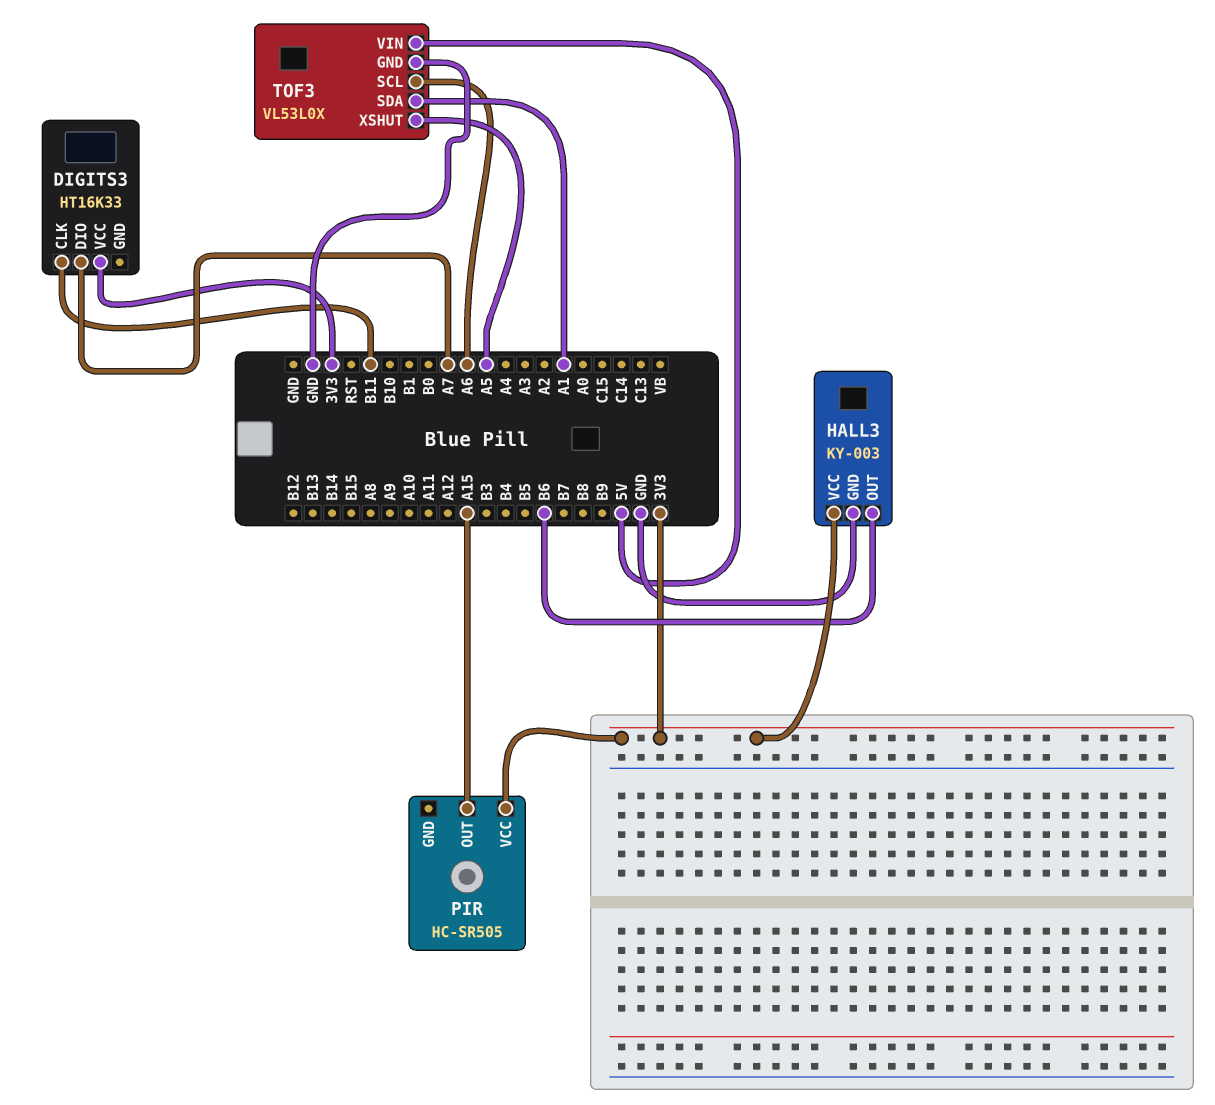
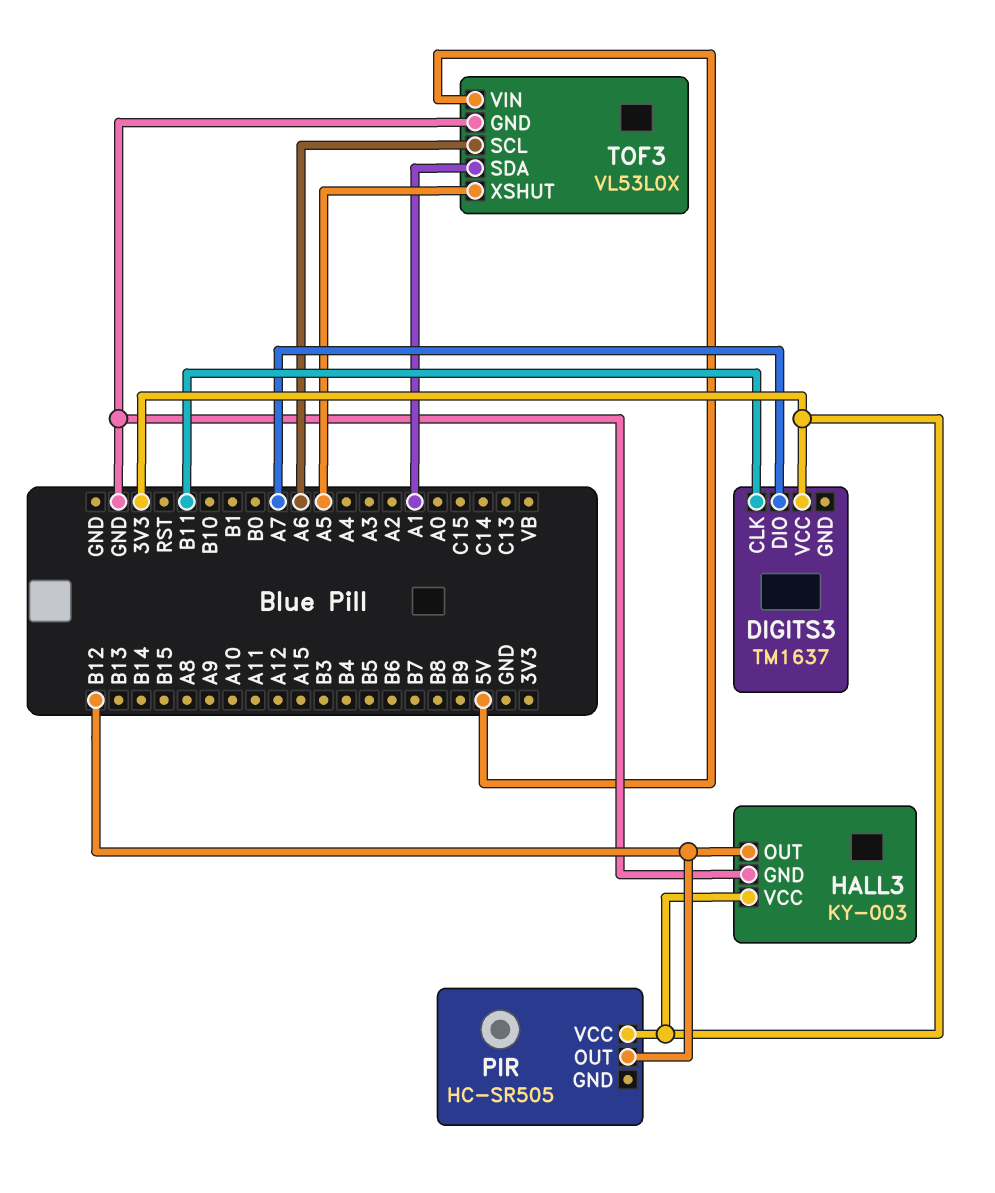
DIGITS3: HT16K33 -> TM1637
HALL3 pin OUT: B6 -> B12
PIR pin OUT: A15 -> B12

